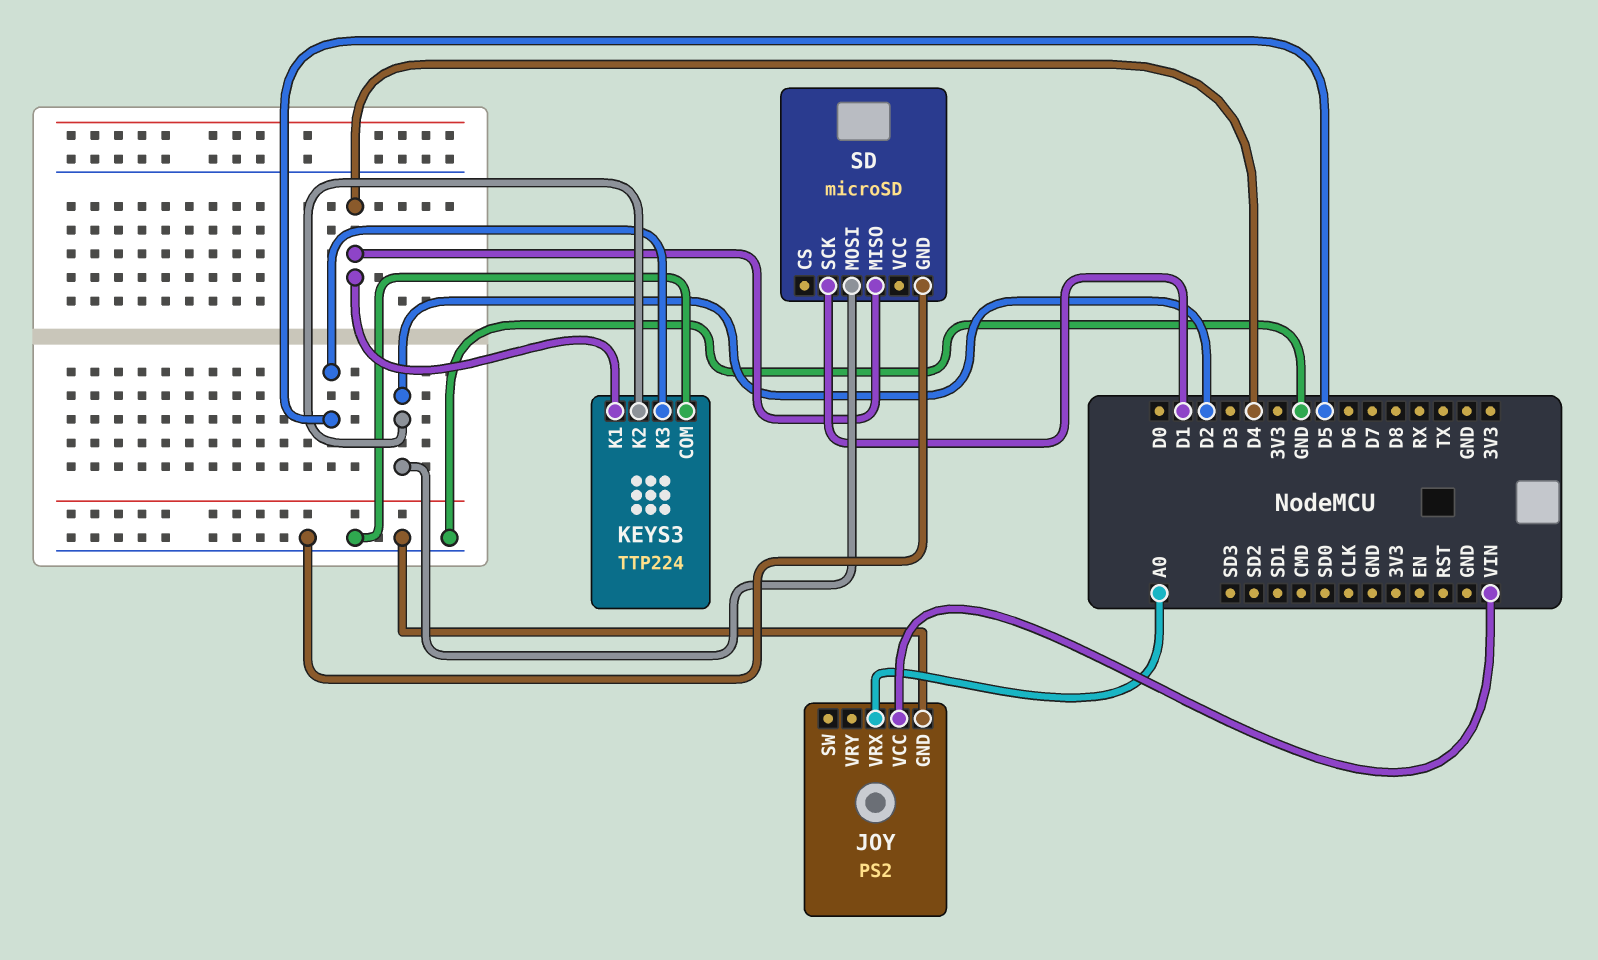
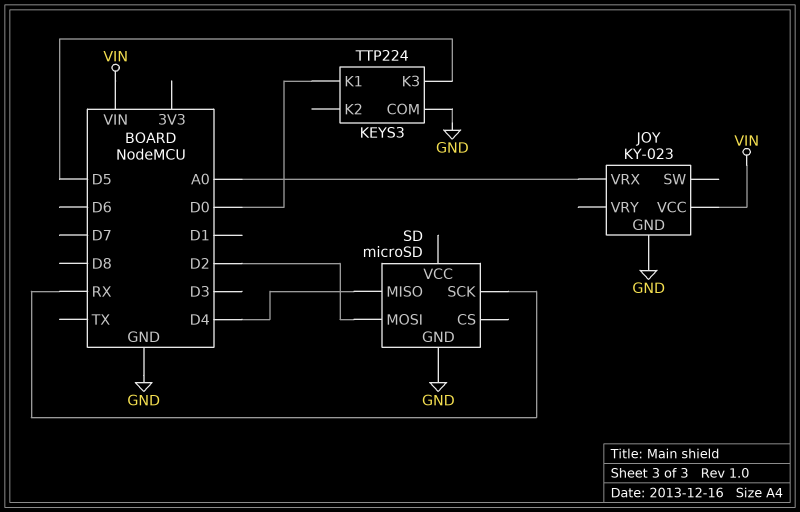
JOY: PS2 -> KY-023
KEYS3 pin K1: D4 -> D0
KEYS3 pin K2: D2 -> none
SD pin SCK: D1 -> RX

